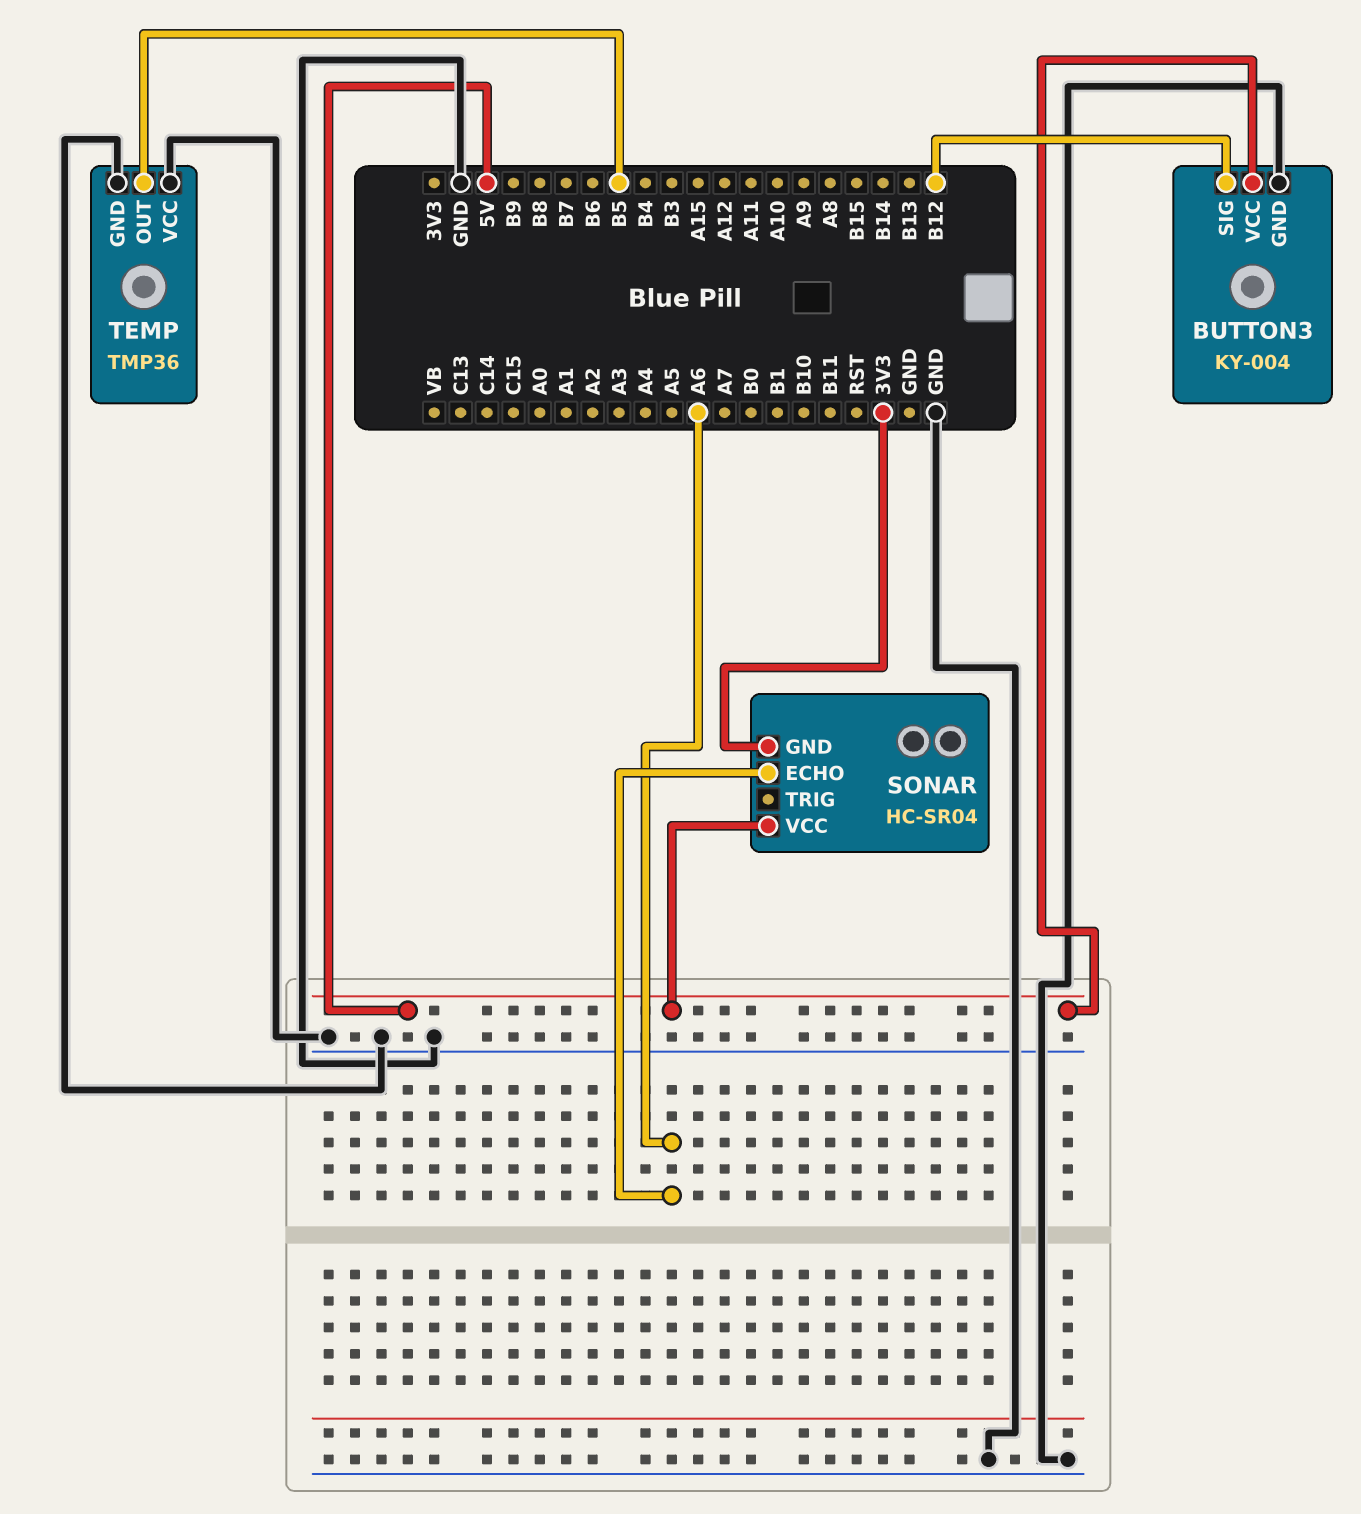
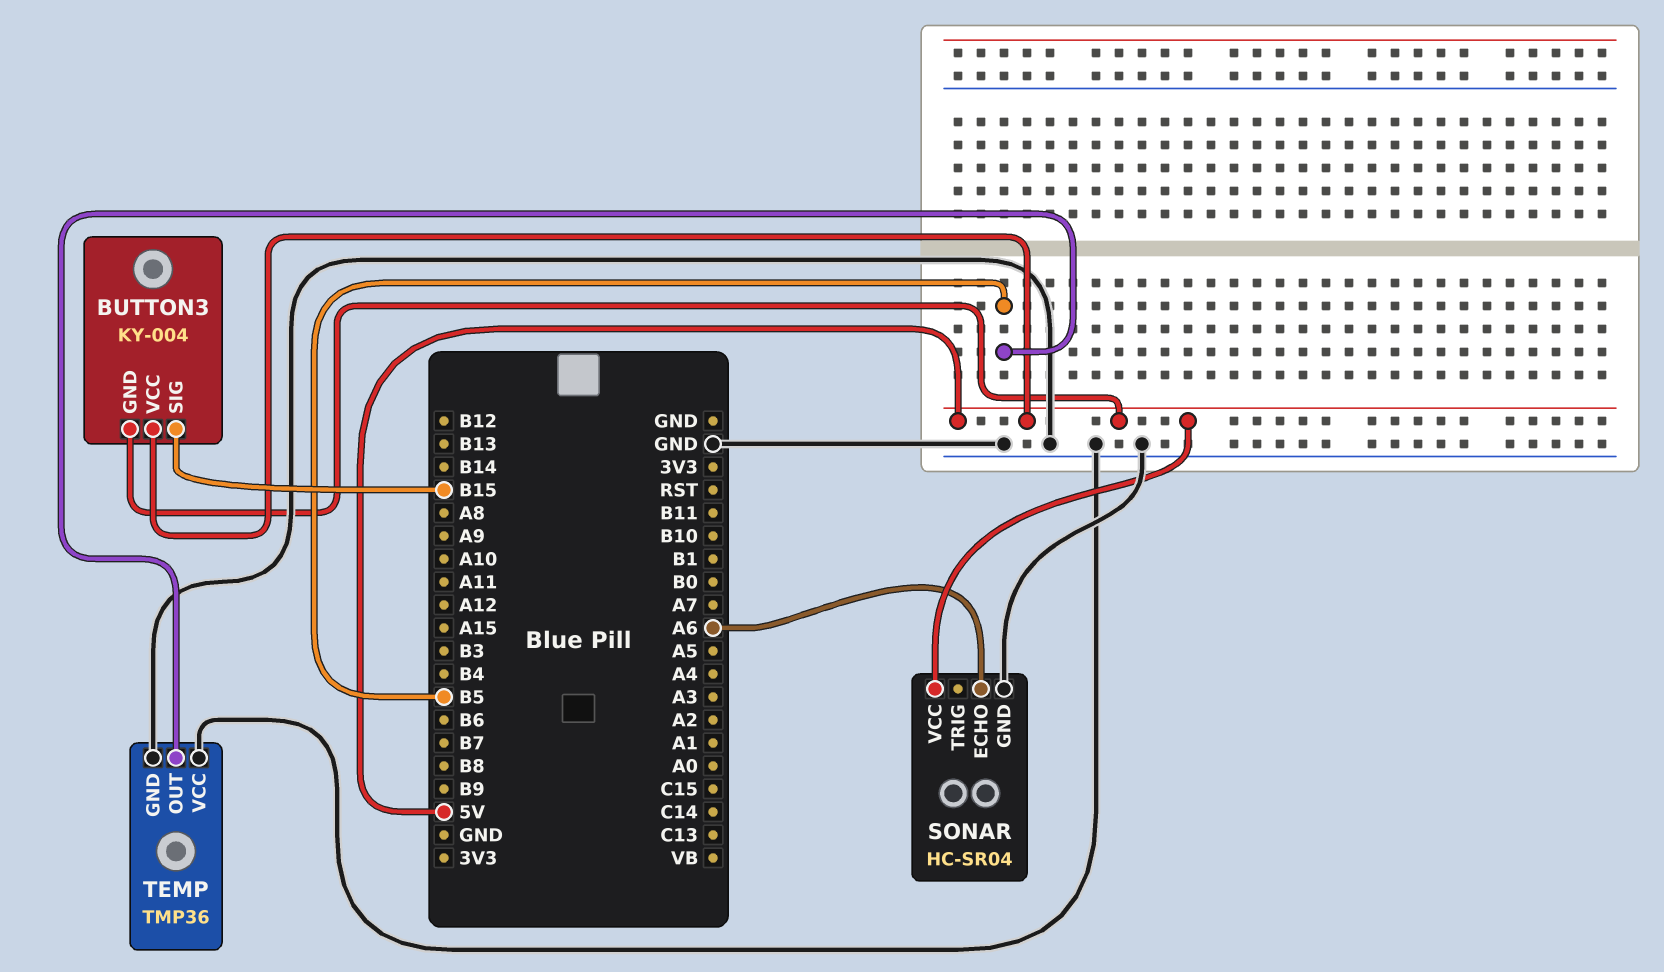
BUTTON3 pin GND: GND -> 5V
BUTTON3 pin SIG: B12 -> B15
SONAR pin GND: 3V3 -> GND

